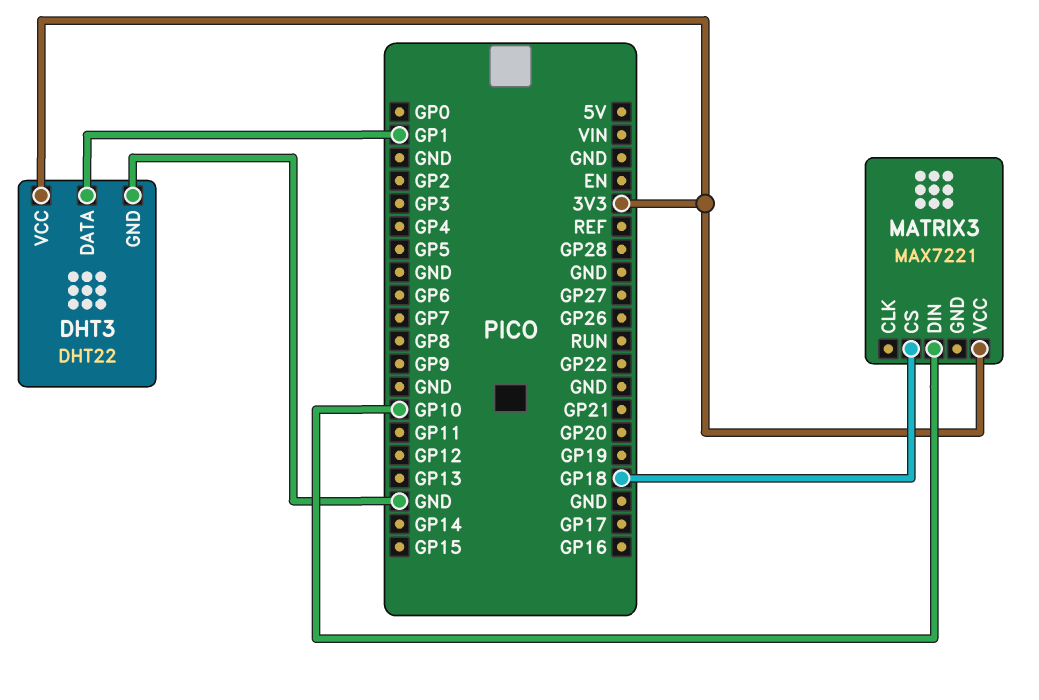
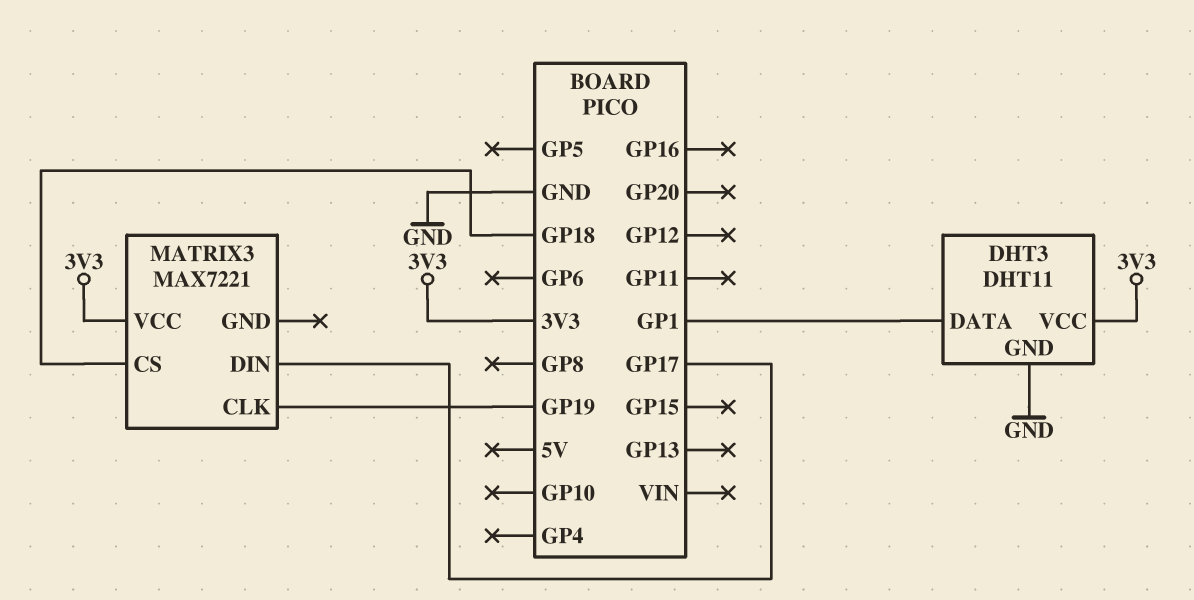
DHT3: DHT22 -> DHT11
MATRIX3 pin CLK: none -> GP19
MATRIX3 pin DIN: GP10 -> GP17

